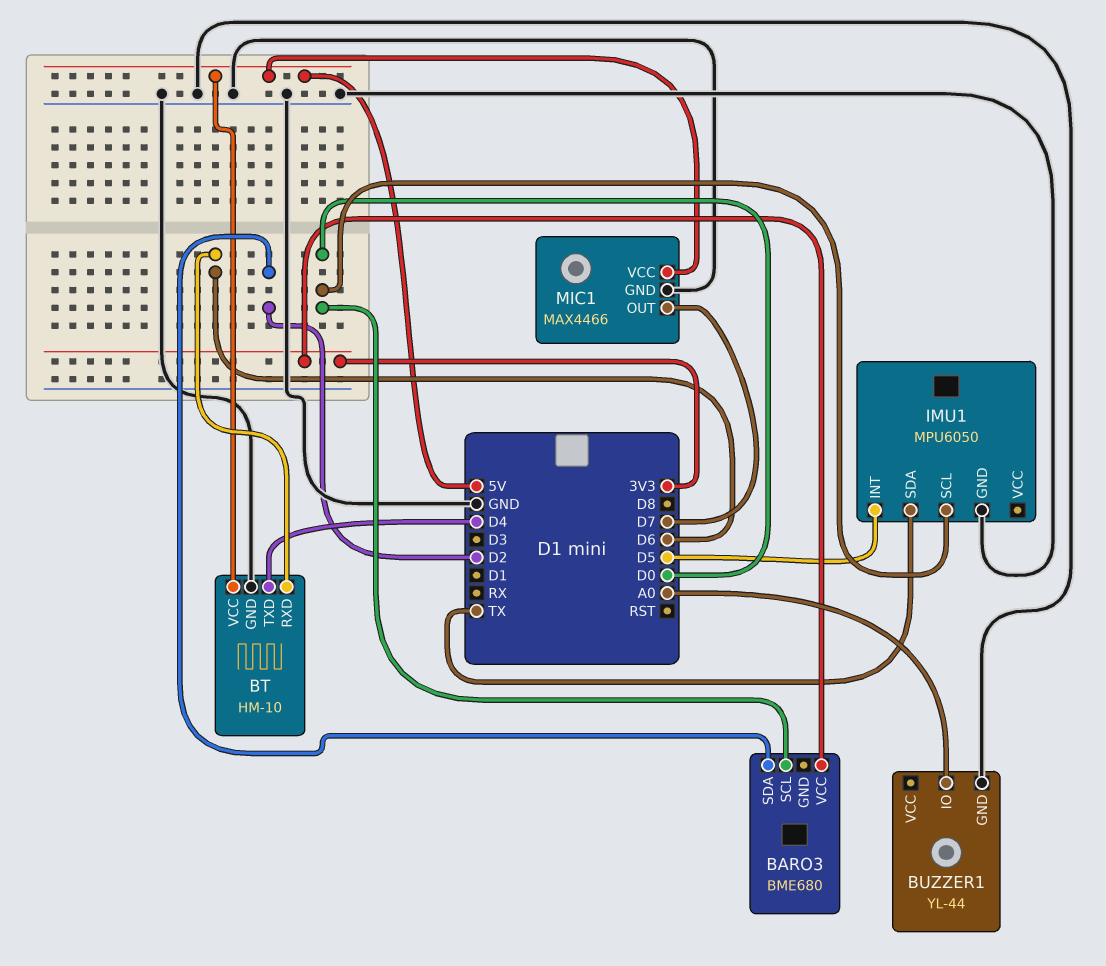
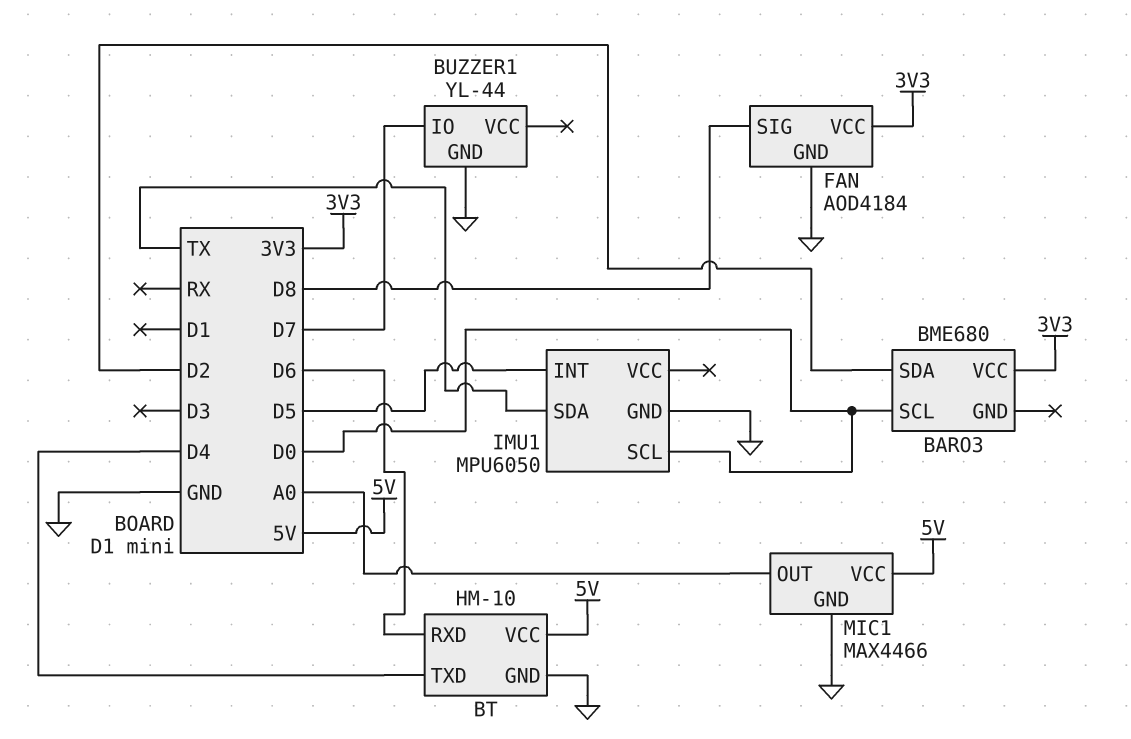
BUZZER1 pin IO: A0 -> D7
FAN: none -> AOD4184
FAN pin GND: none -> GND
FAN pin SIG: none -> D8
FAN pin VCC: none -> 3V3
MIC1 pin OUT: D7 -> A0

